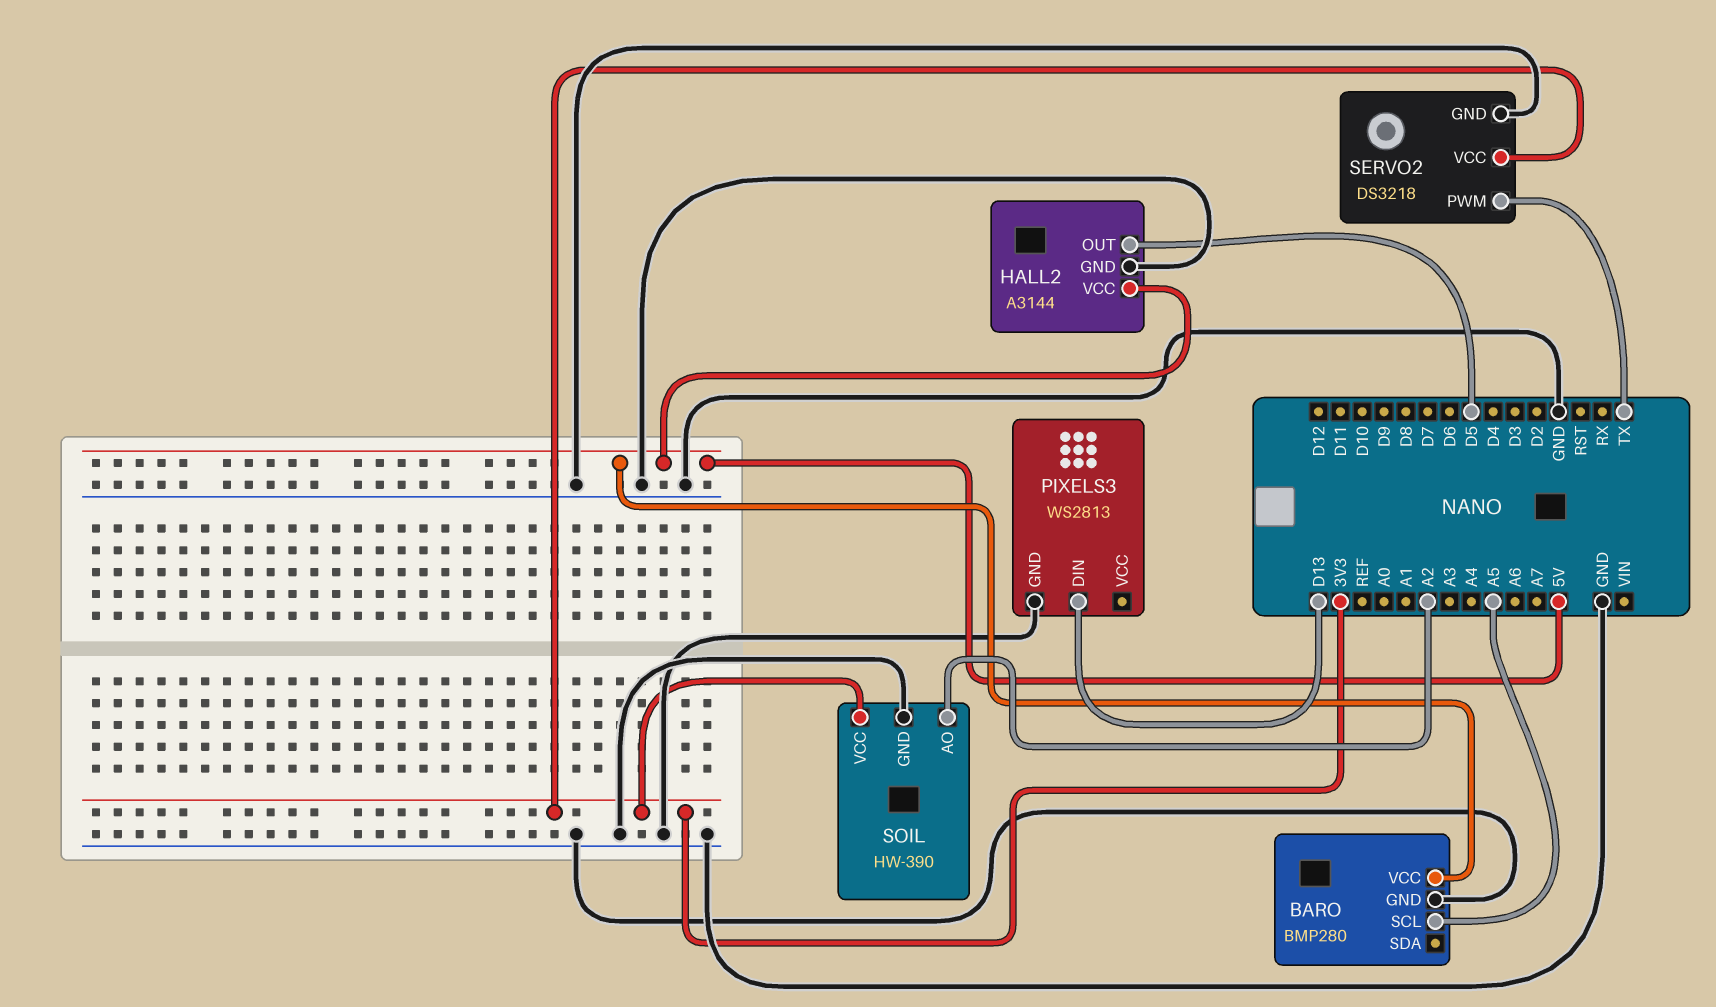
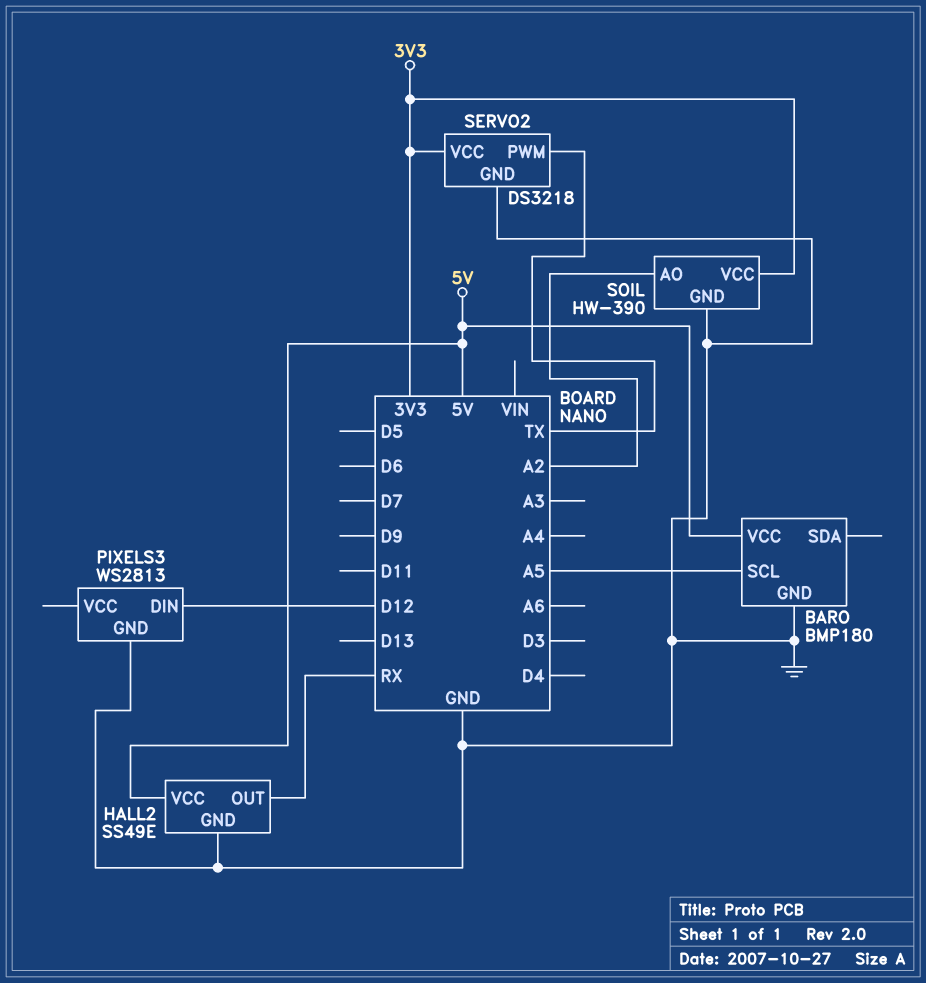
BARO: BMP280 -> BMP180
HALL2: A3144 -> SS49E
HALL2 pin OUT: D5 -> RX
PIXELS3 pin DIN: D13 -> D12

